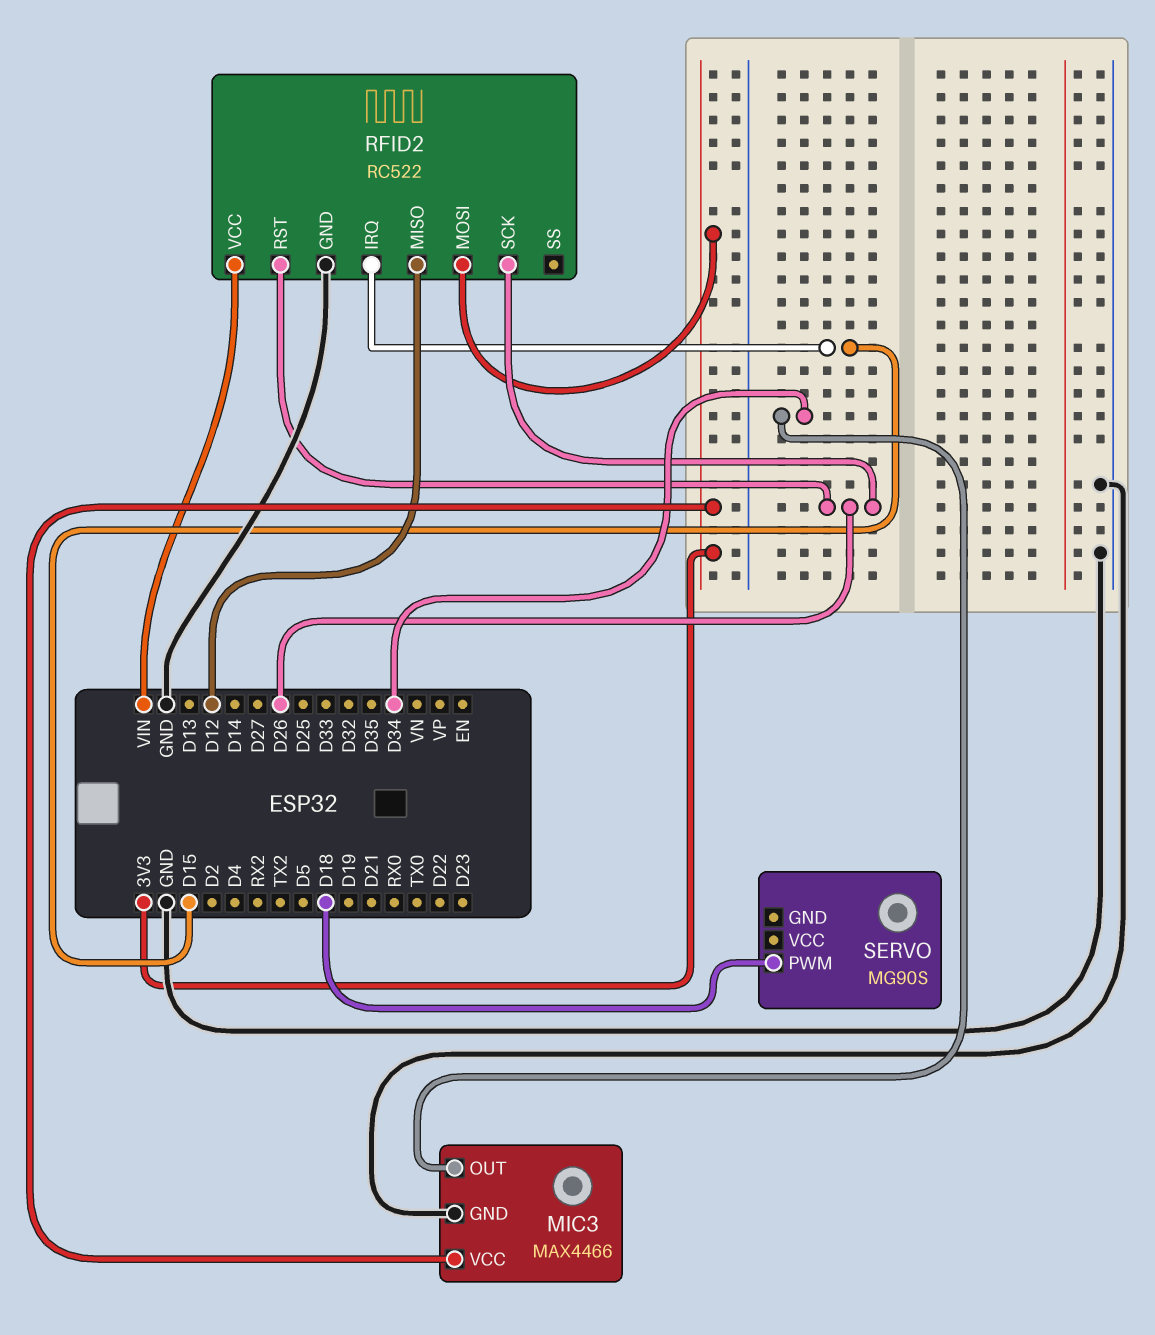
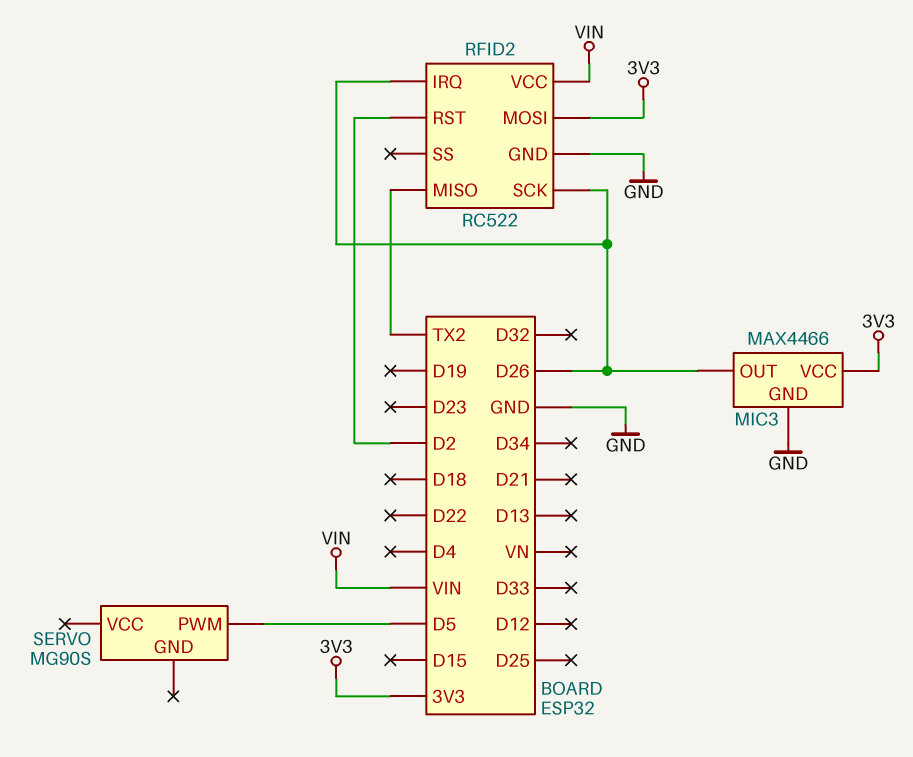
MIC3 pin OUT: D34 -> D26
RFID2 pin IRQ: D15 -> D26
RFID2 pin MISO: D12 -> TX2
RFID2 pin RST: D26 -> D2
SERVO pin PWM: D18 -> D5

